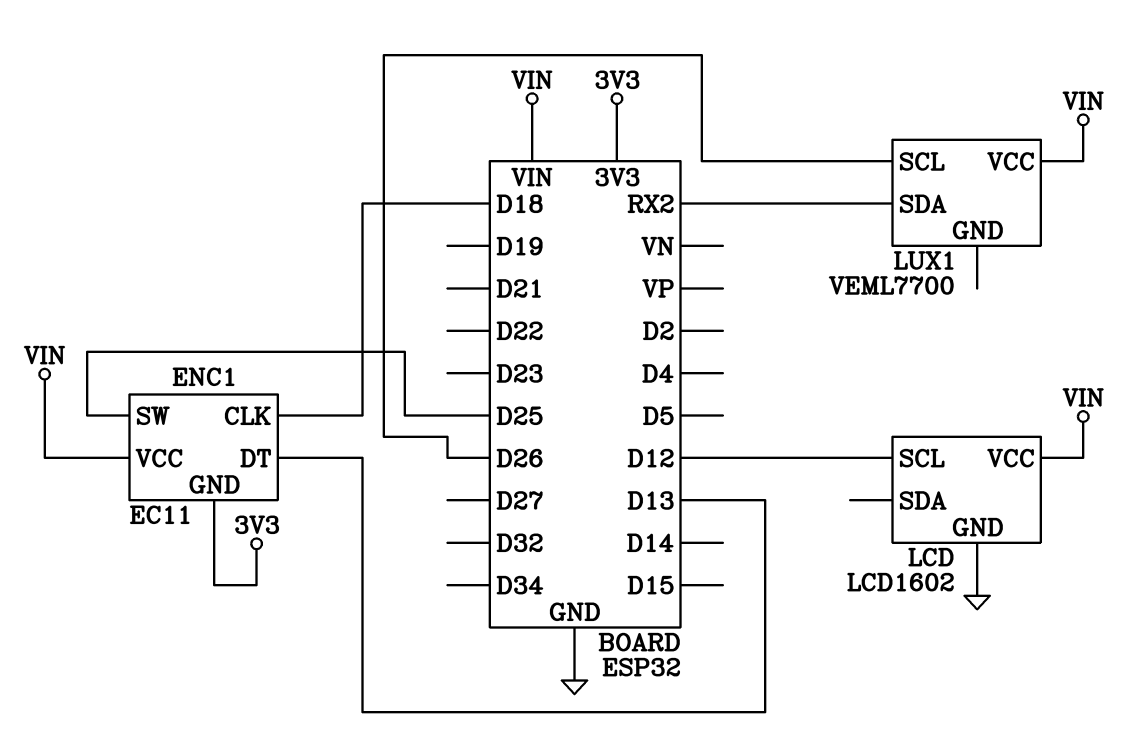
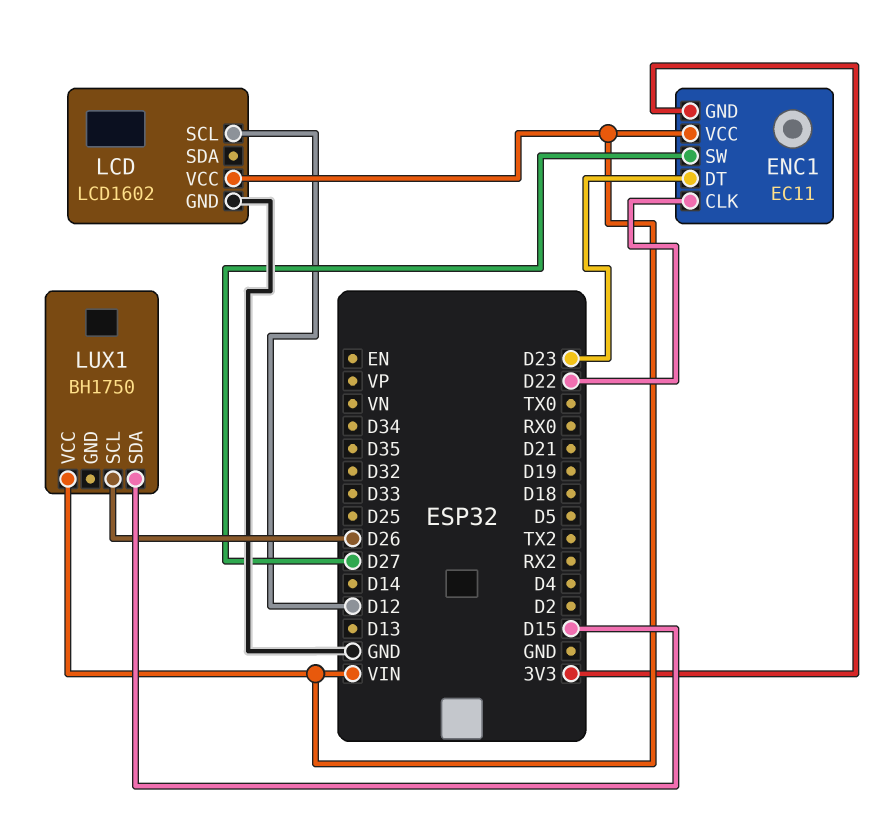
ENC1 pin CLK: D18 -> D22
ENC1 pin DT: D13 -> D23
ENC1 pin SW: D25 -> D27
LUX1: VEML7700 -> BH1750
LUX1 pin SDA: RX2 -> D15

